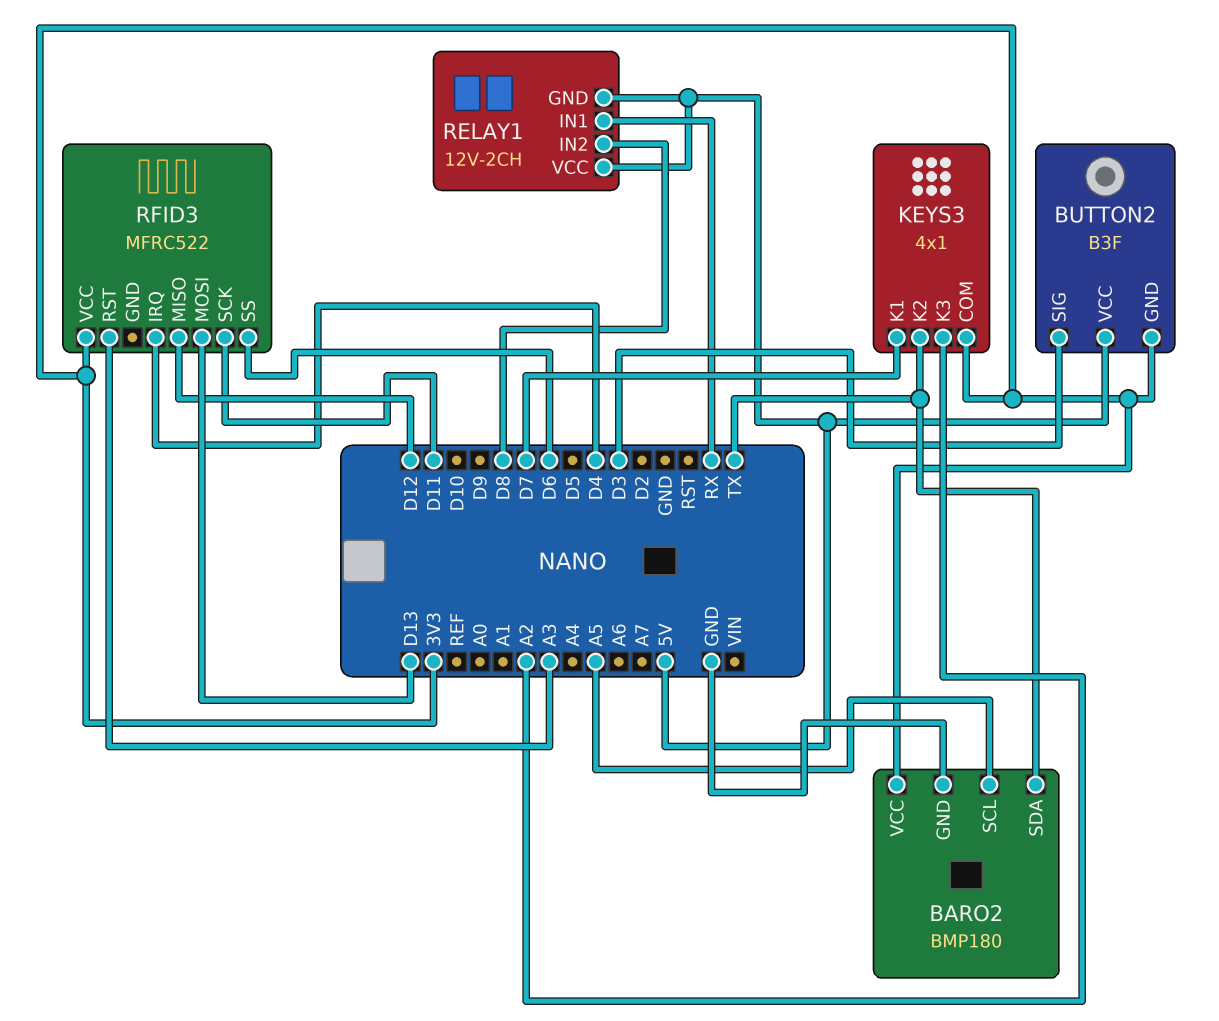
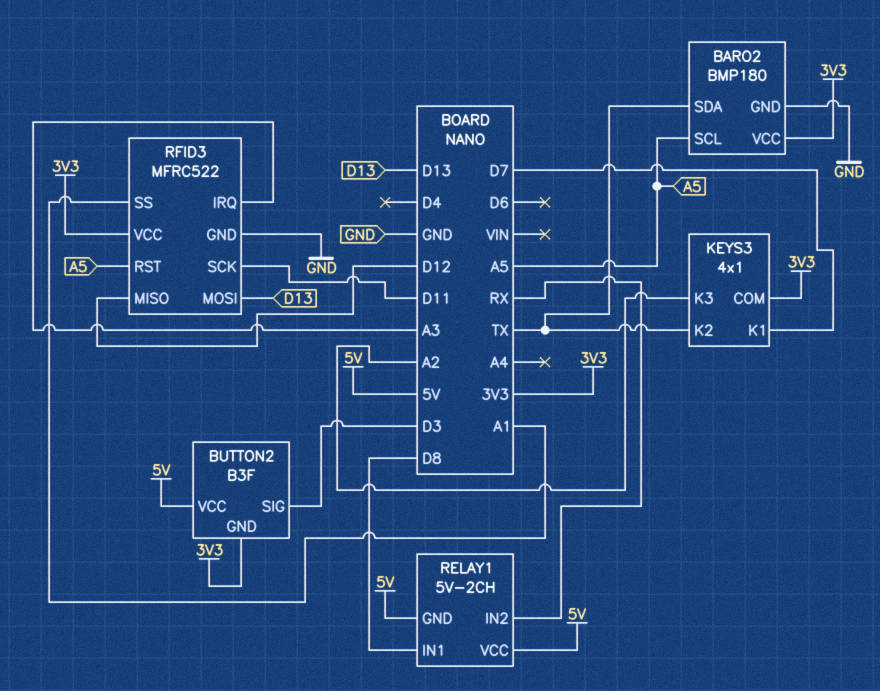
RELAY1: 12V-2CH -> 5V-2CH
RELAY1 pin IN1: RX -> D8
RELAY1 pin IN2: D8 -> RX
RFID3 pin GND: none -> GND
RFID3 pin IRQ: D4 -> A3
RFID3 pin RST: A3 -> A5
RFID3 pin SS: D6 -> A1

